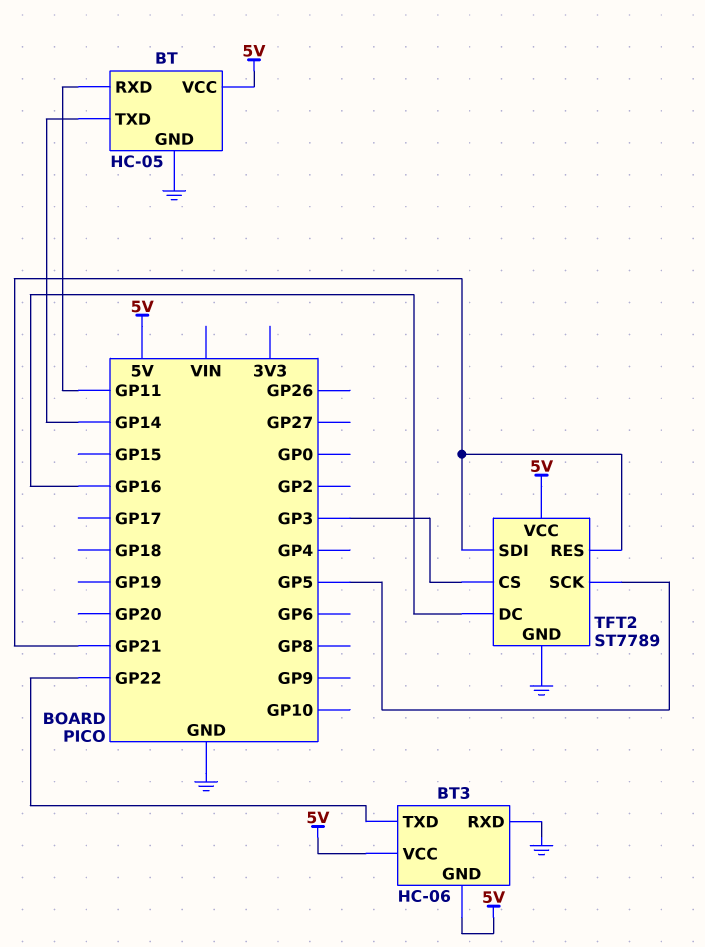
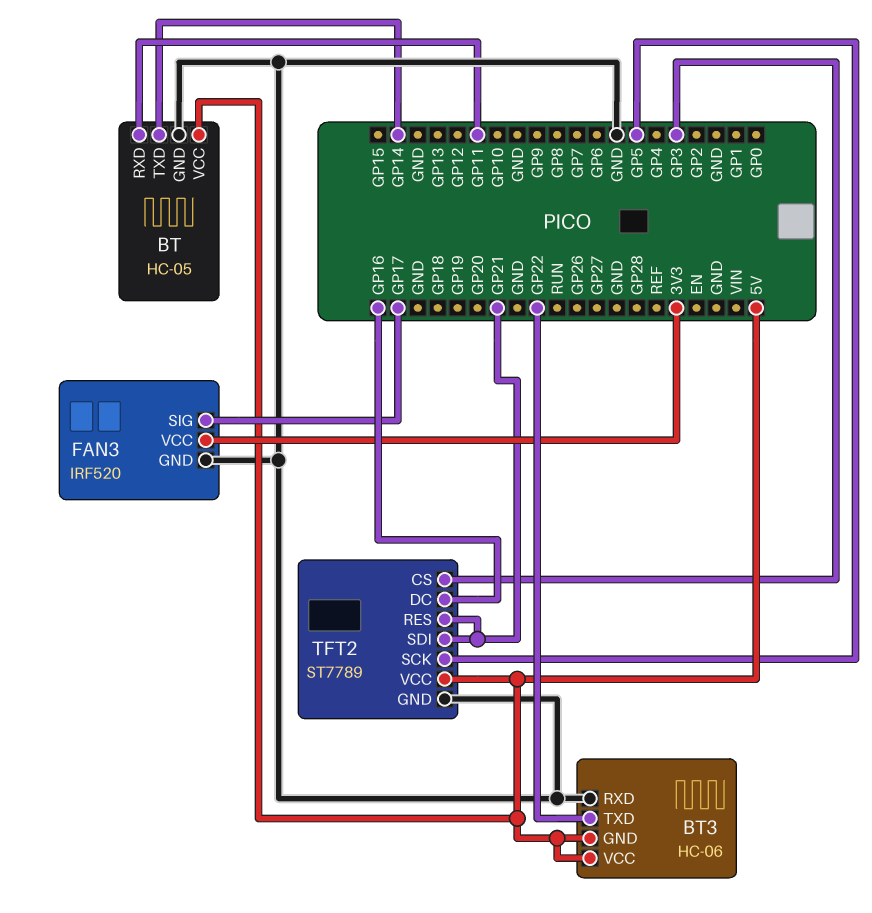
FAN3: none -> IRF520
FAN3 pin GND: none -> GND
FAN3 pin SIG: none -> GP17
FAN3 pin VCC: none -> 3V3

